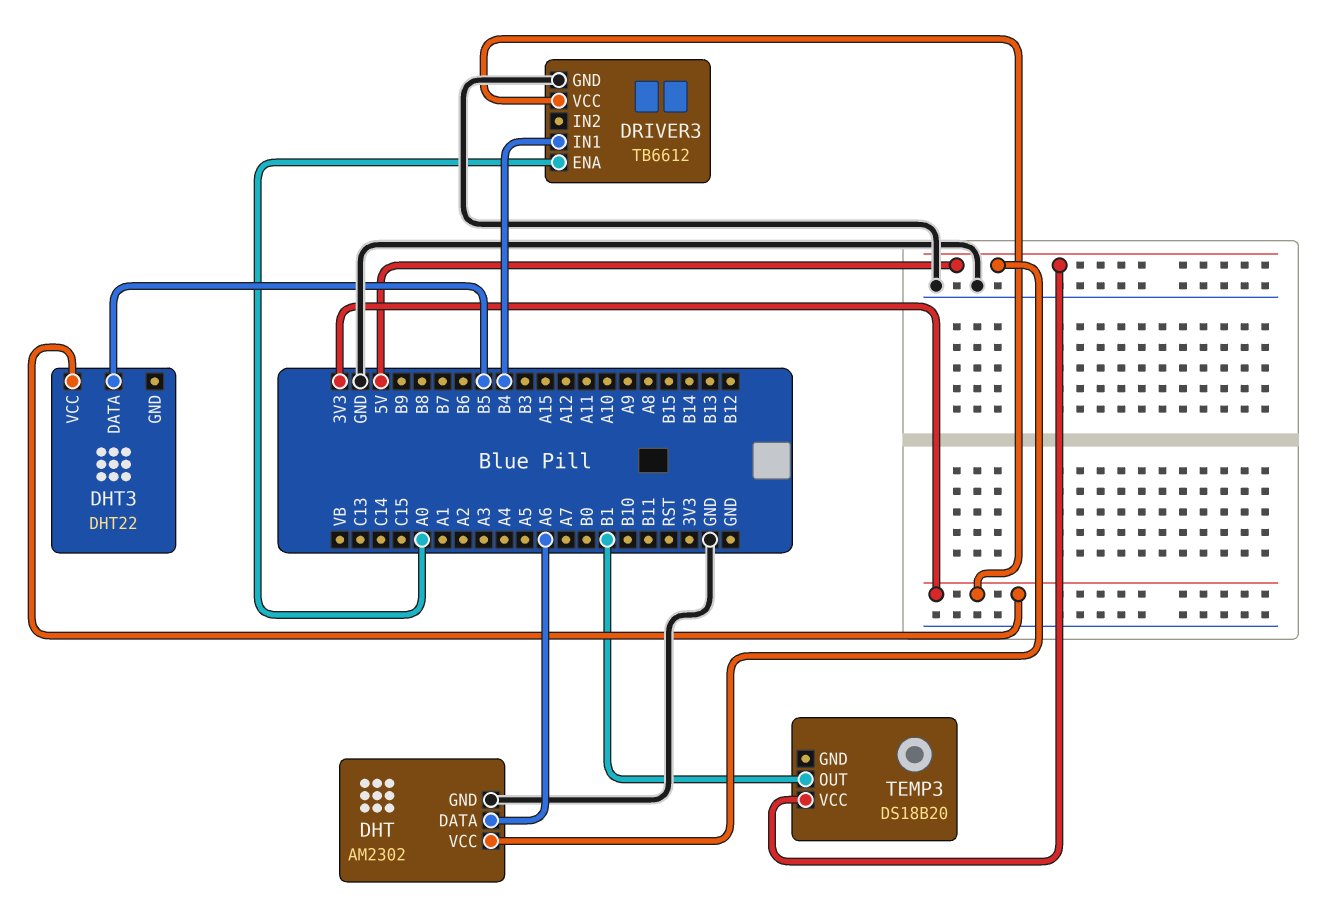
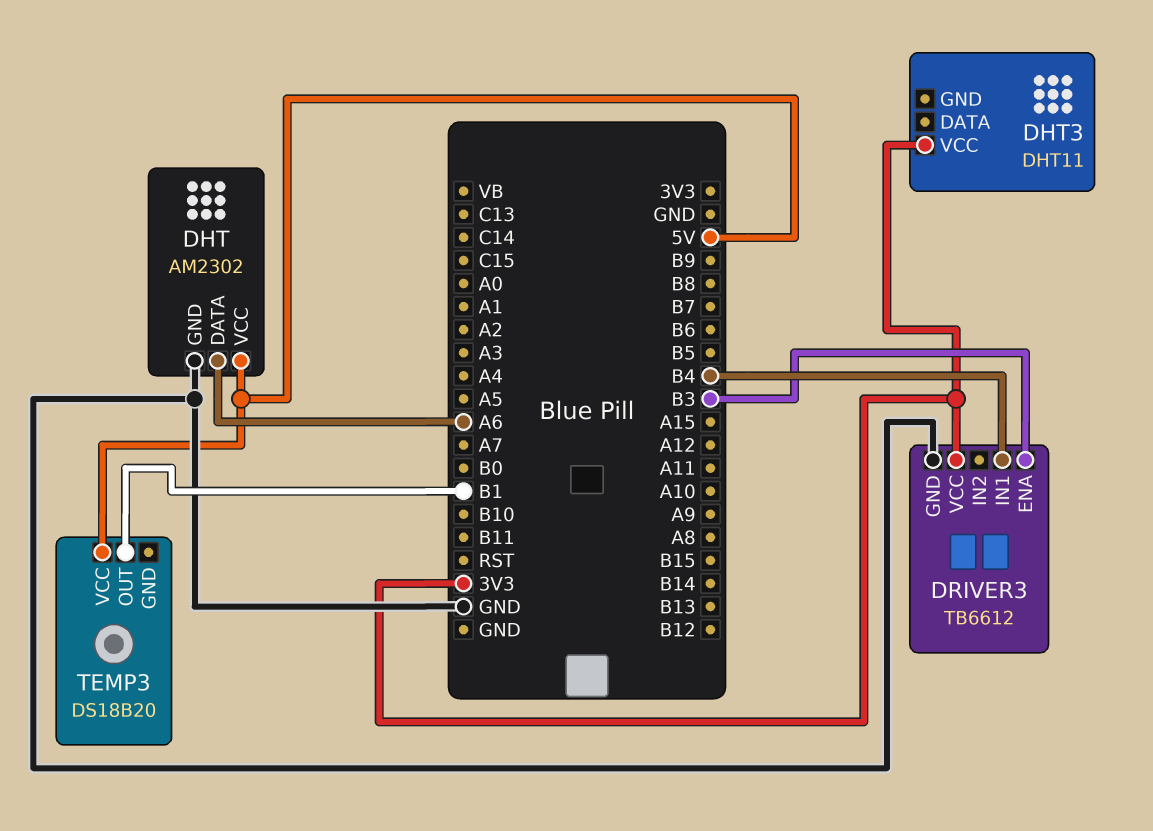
DHT3: DHT22 -> DHT11
DHT3 pin DATA: B5 -> none
DRIVER3 pin ENA: A0 -> B3

